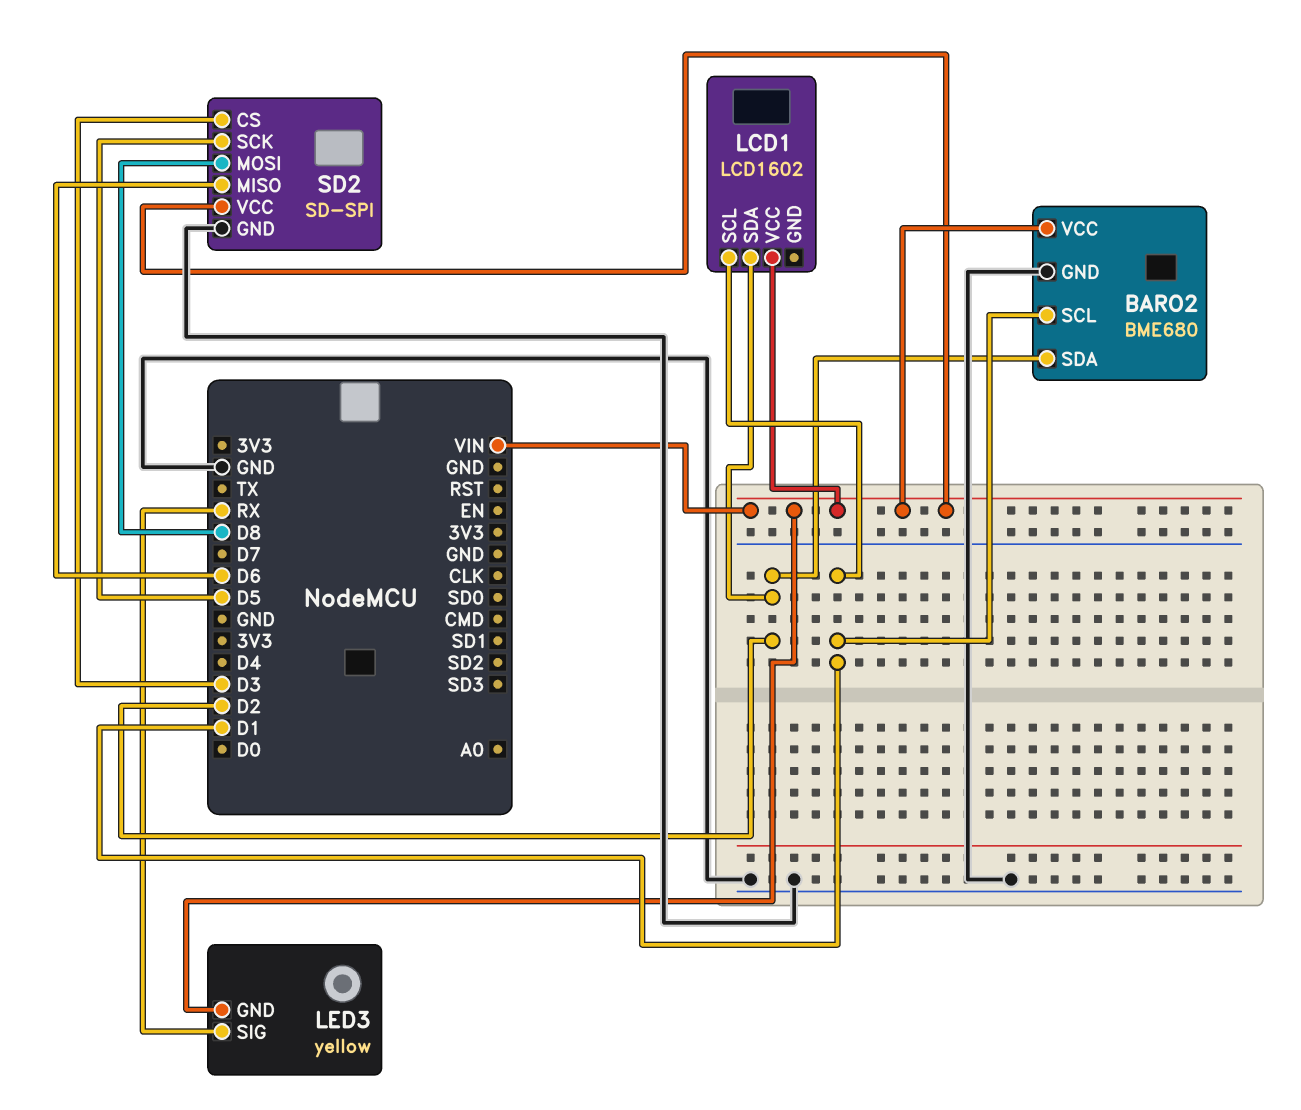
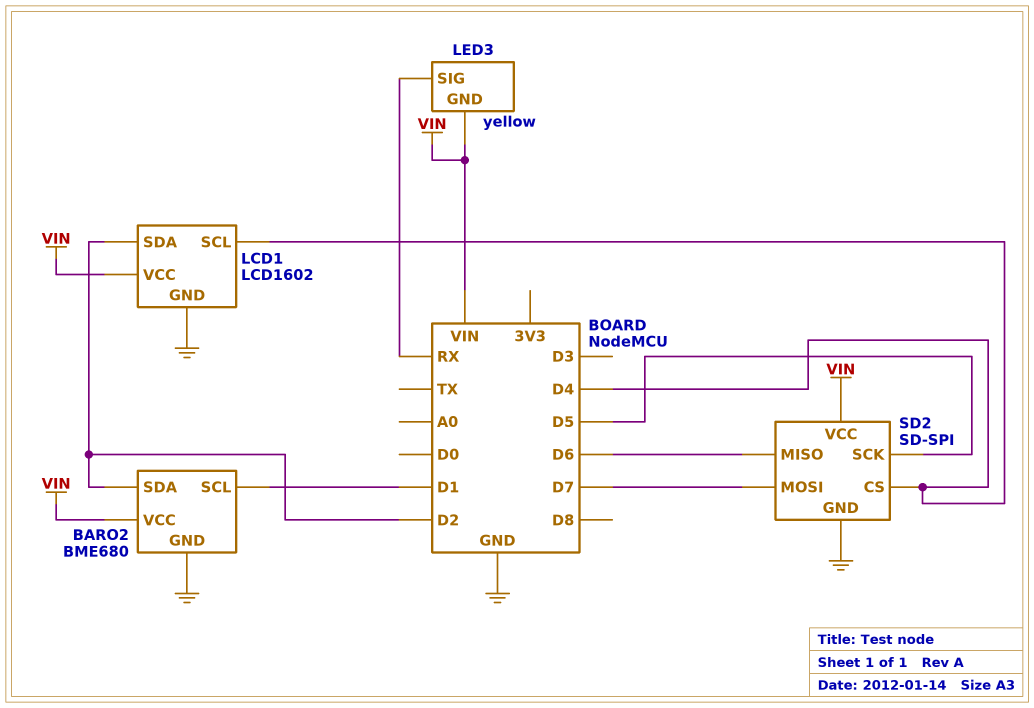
LCD1 pin GND: none -> GND
LCD1 pin SCL: D1 -> D4
SD2 pin CS: D3 -> D4
SD2 pin MOSI: D8 -> D7

